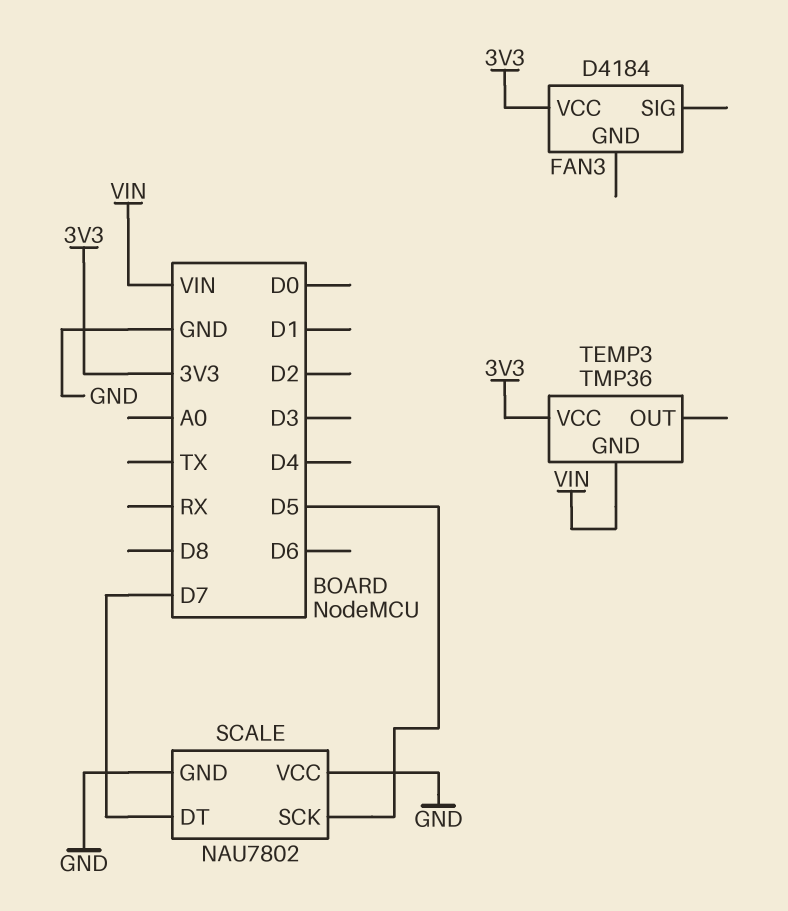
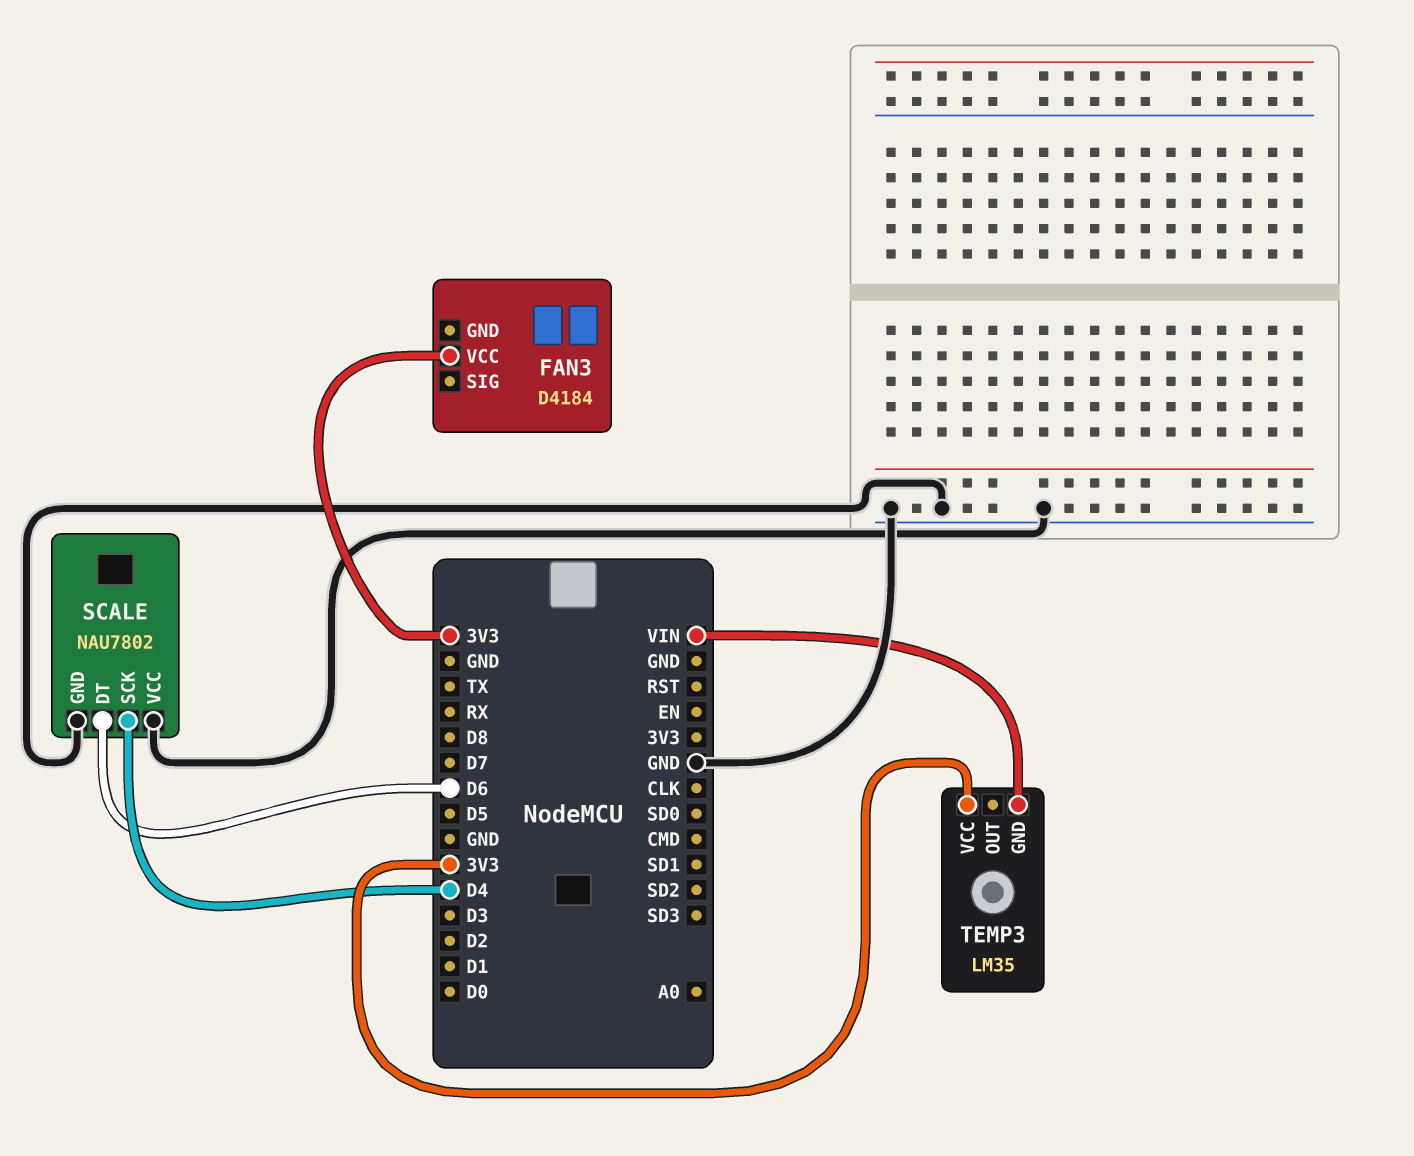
SCALE pin DT: D7 -> D6
SCALE pin SCK: D5 -> D4
TEMP3: TMP36 -> LM35

